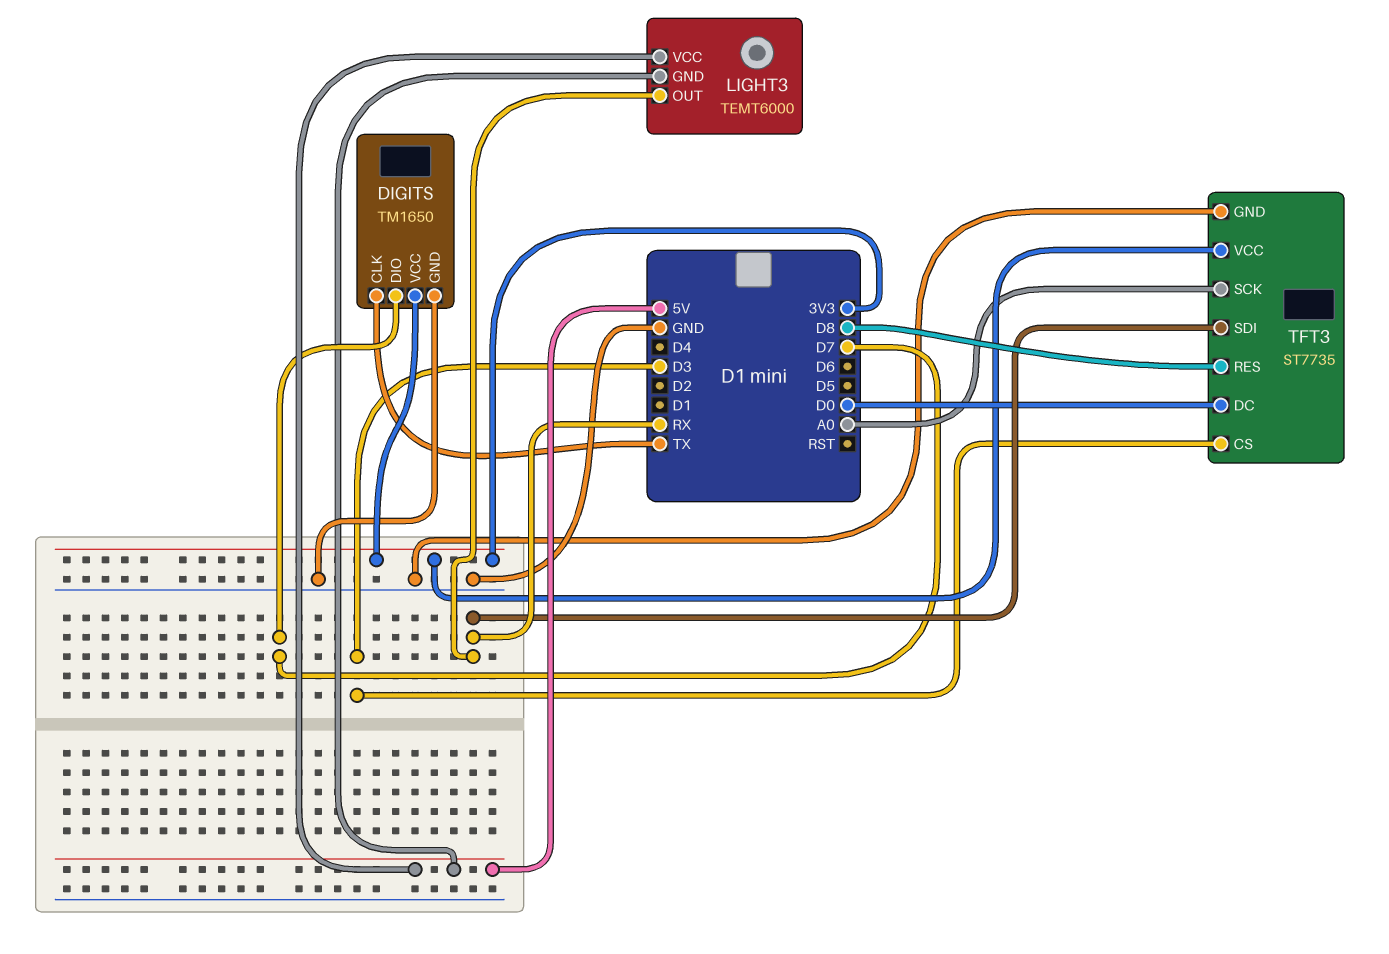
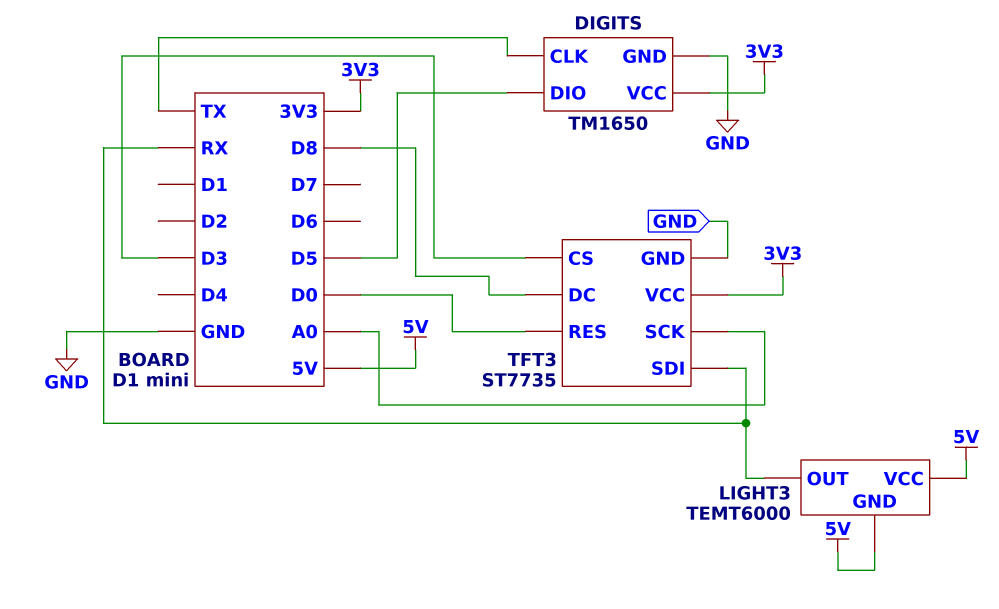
DIGITS pin DIO: D7 -> D5
TFT3 pin DC: D0 -> D8
TFT3 pin RES: D8 -> D0

